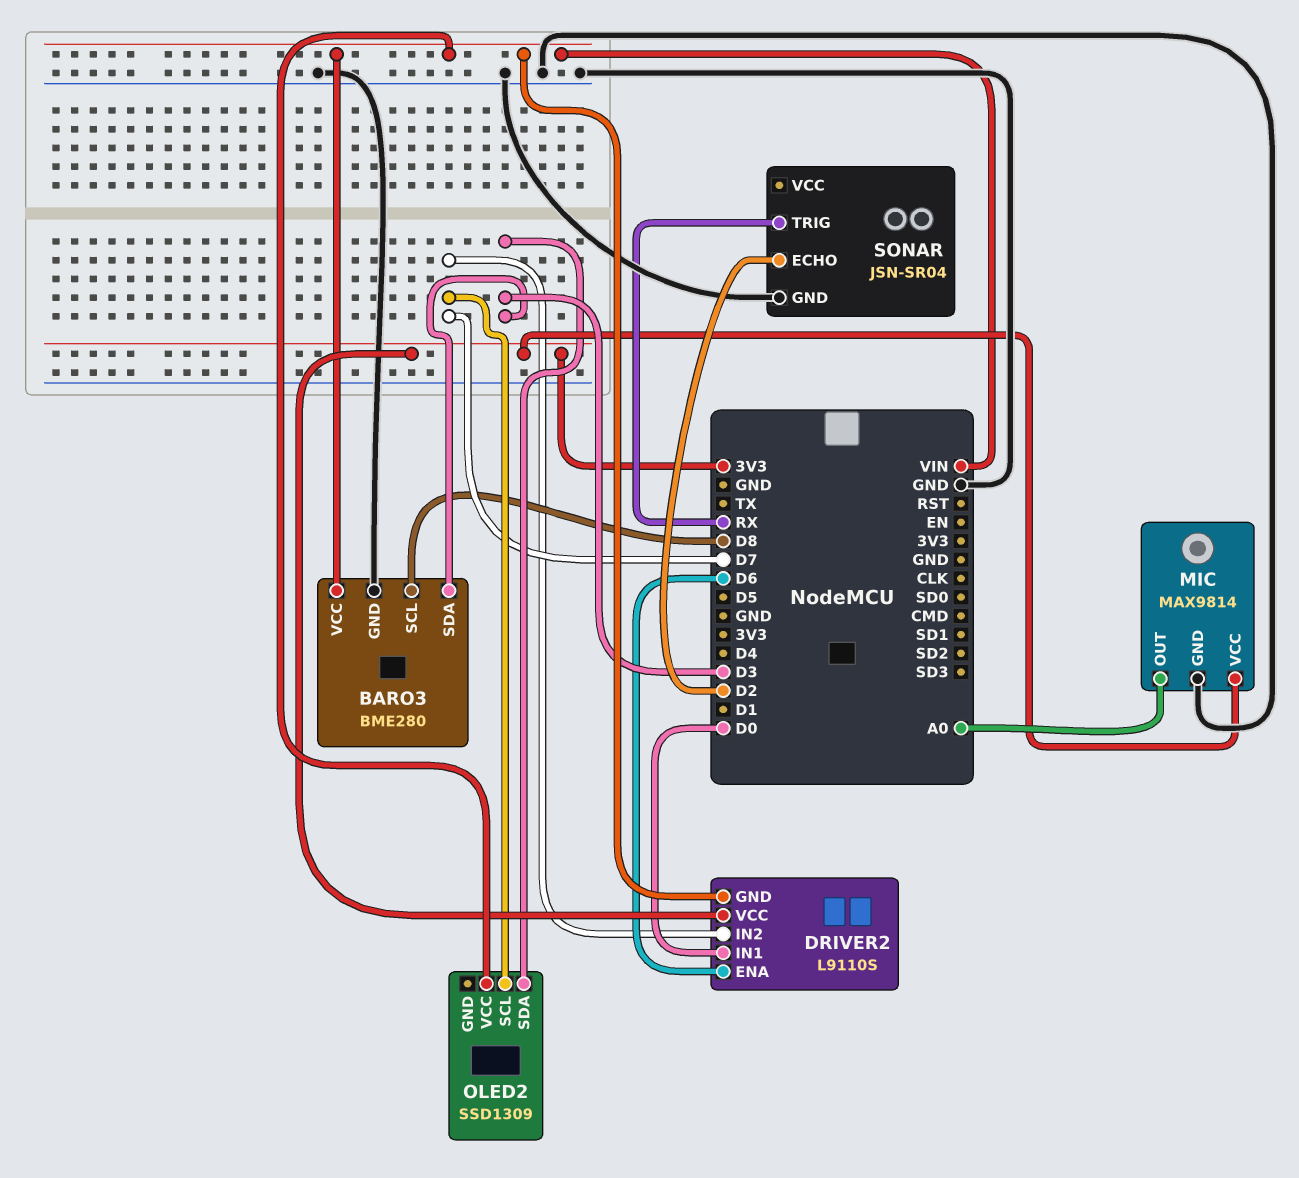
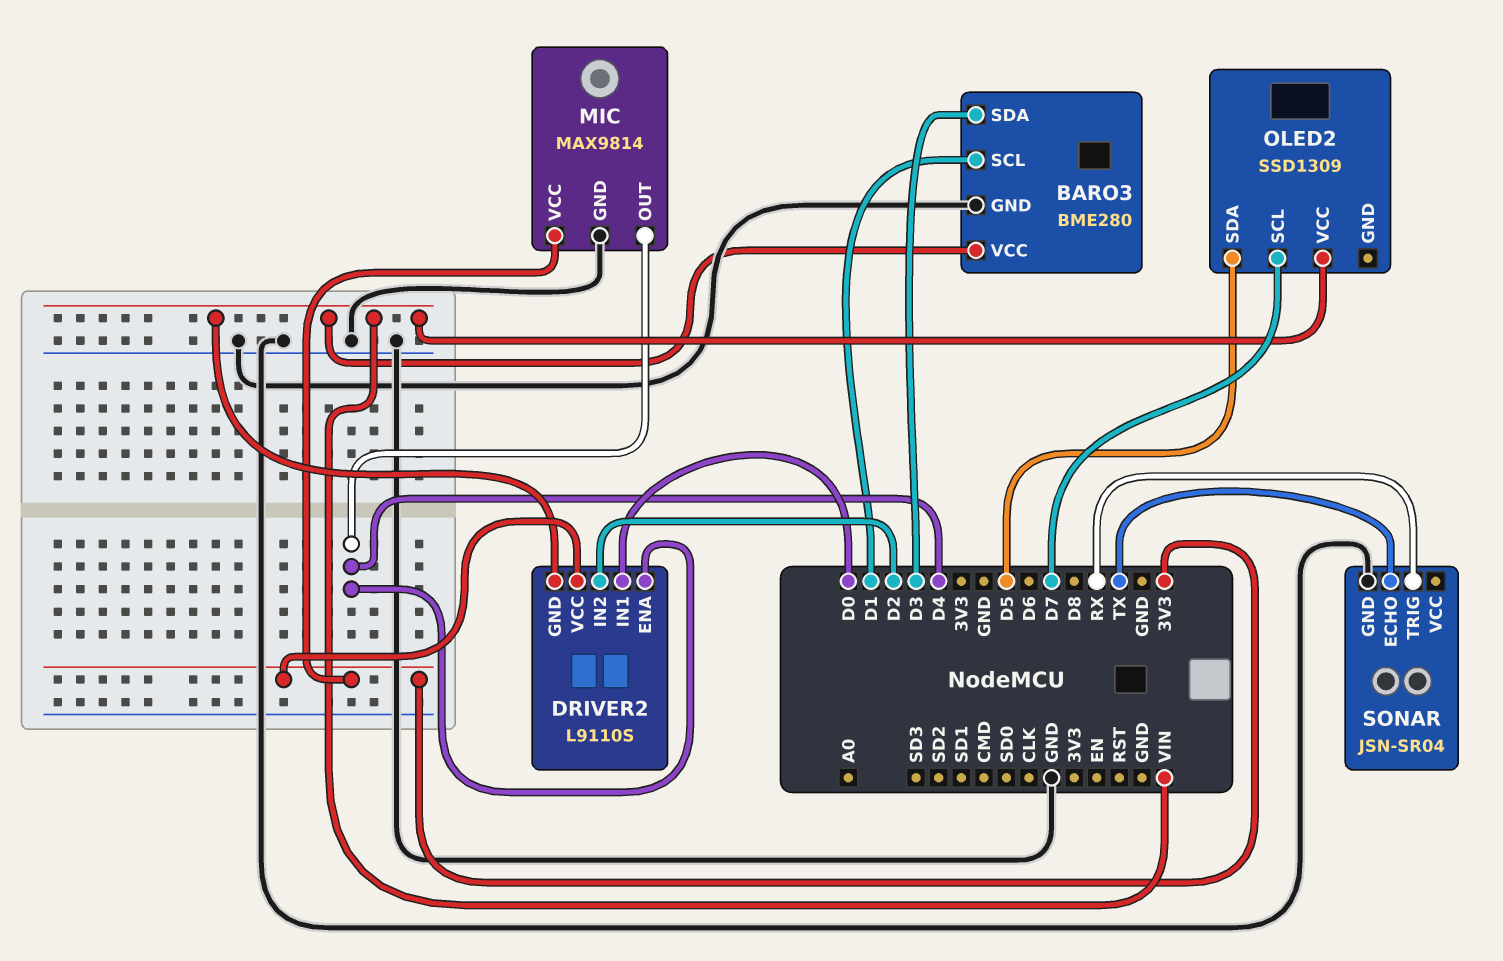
BARO3 pin SCL: D8 -> D1
DRIVER2 pin ENA: D6 -> D4
DRIVER2 pin IN2: D7 -> D2
MIC pin OUT: A0 -> D4
OLED2 pin SDA: D3 -> D5
SONAR pin ECHO: D2 -> TX

